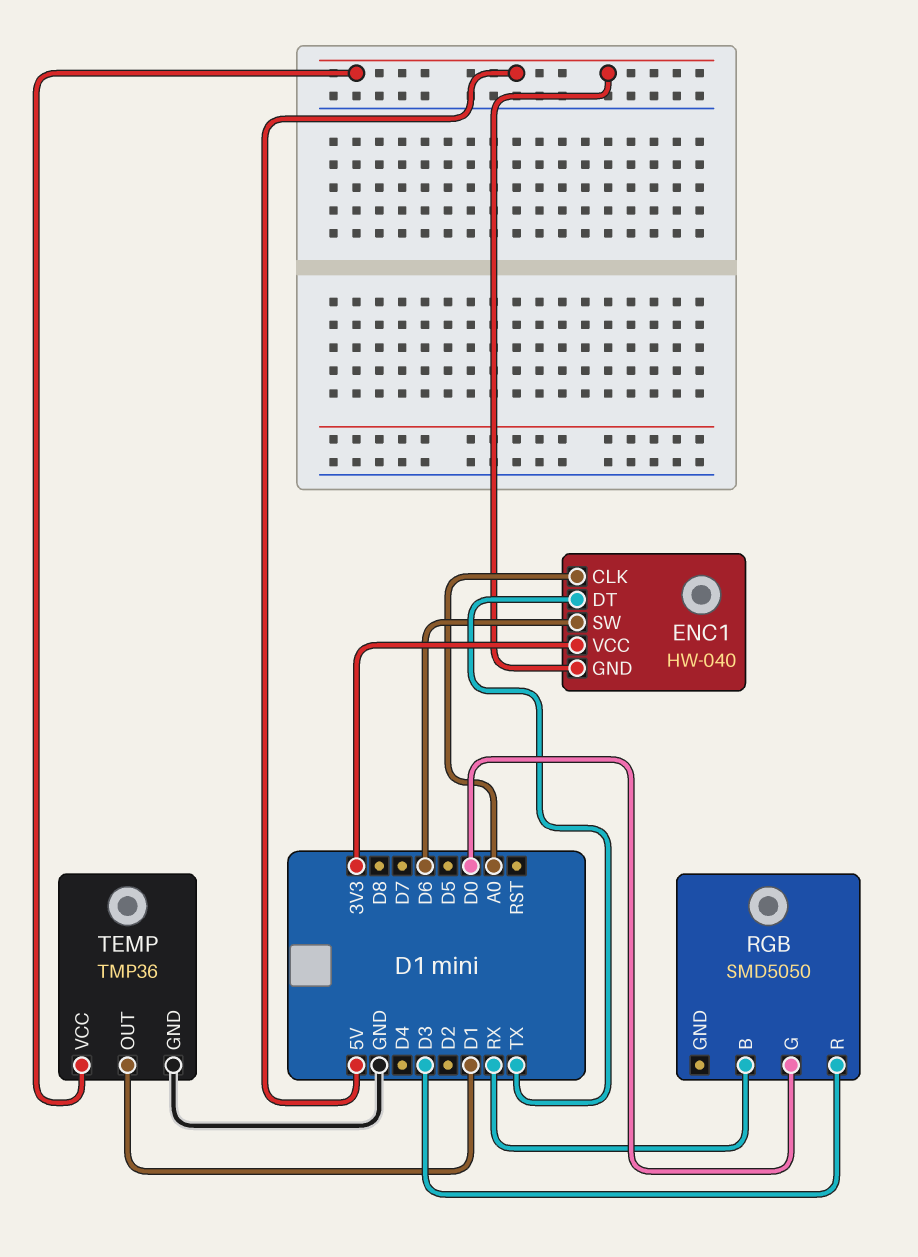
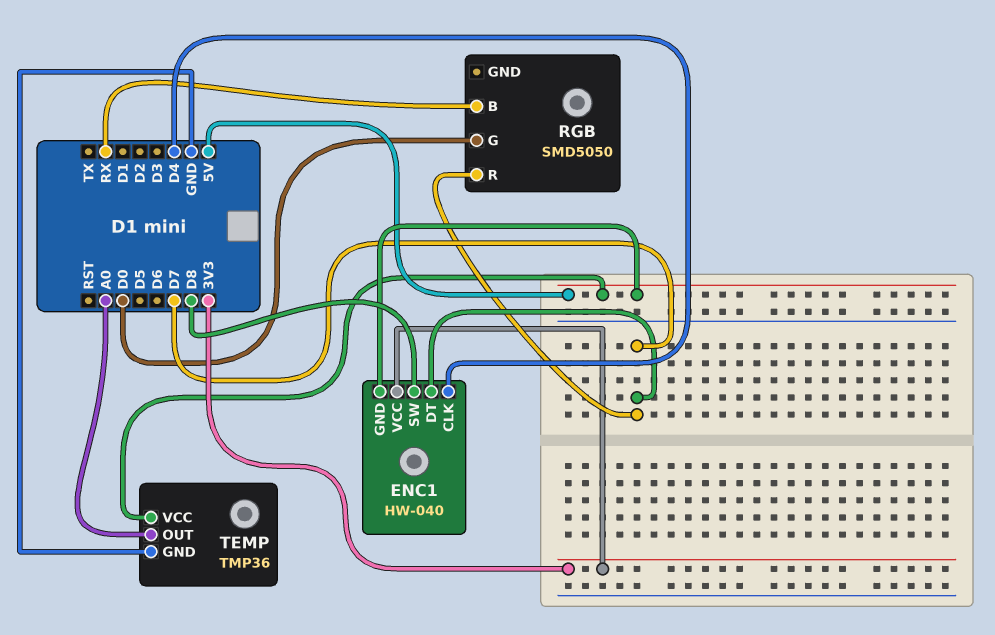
ENC1 pin CLK: A0 -> D4
ENC1 pin DT: TX -> D7
ENC1 pin SW: D6 -> D8
RGB pin R: D3 -> D7
TEMP pin OUT: D1 -> A0

